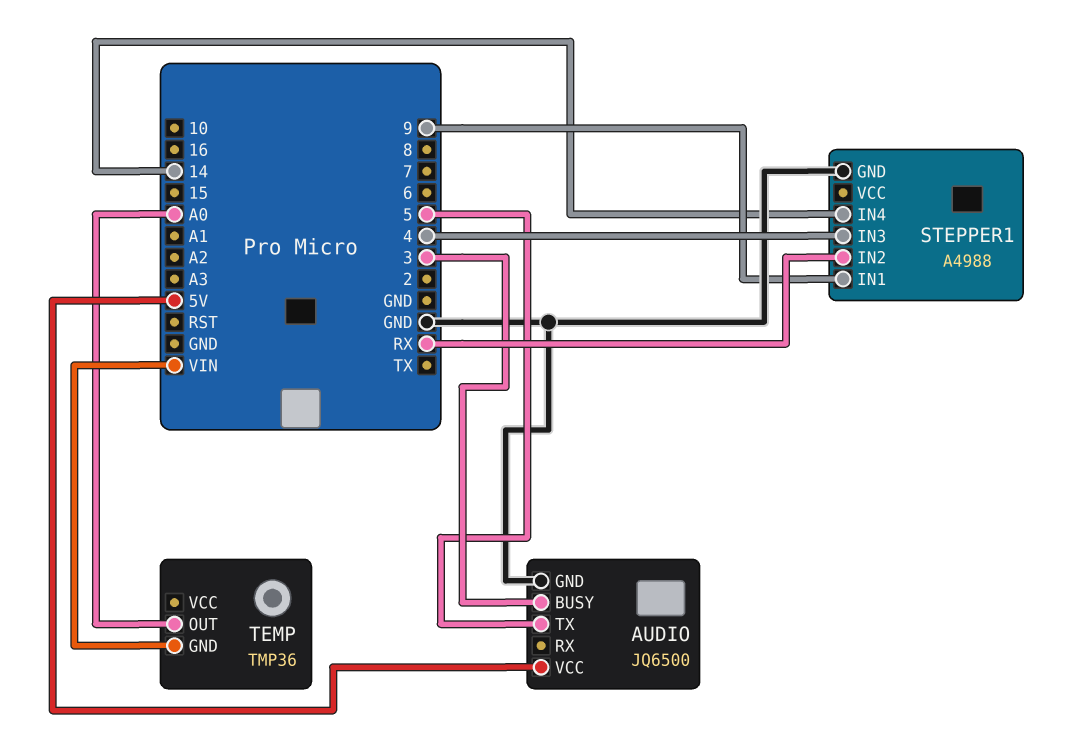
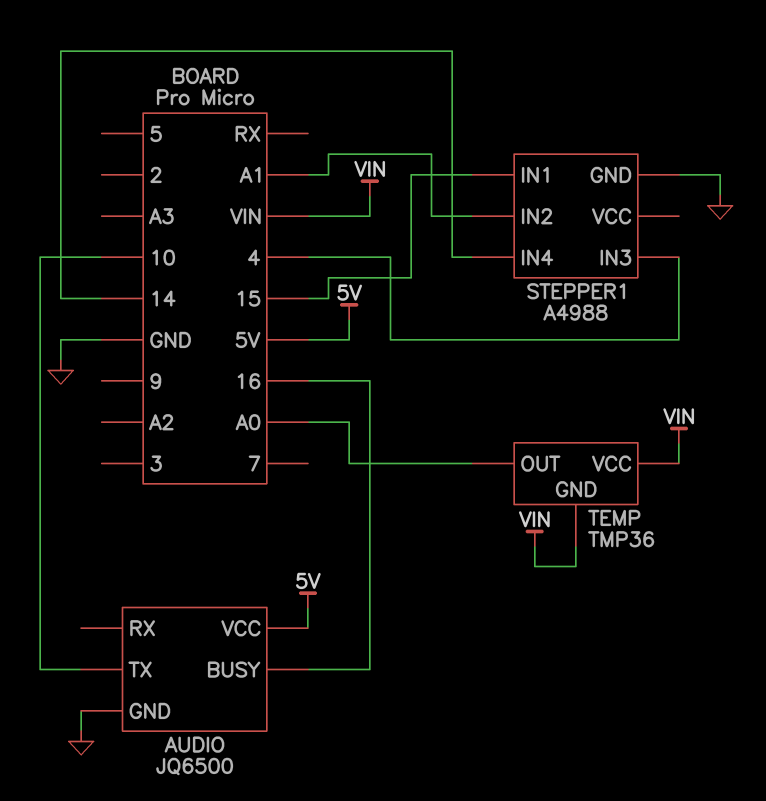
AUDIO pin BUSY: 3 -> 16
AUDIO pin TX: 5 -> 10
STEPPER1 pin IN1: 9 -> 15
STEPPER1 pin IN2: RX -> A1
TEMP pin VCC: none -> VIN

